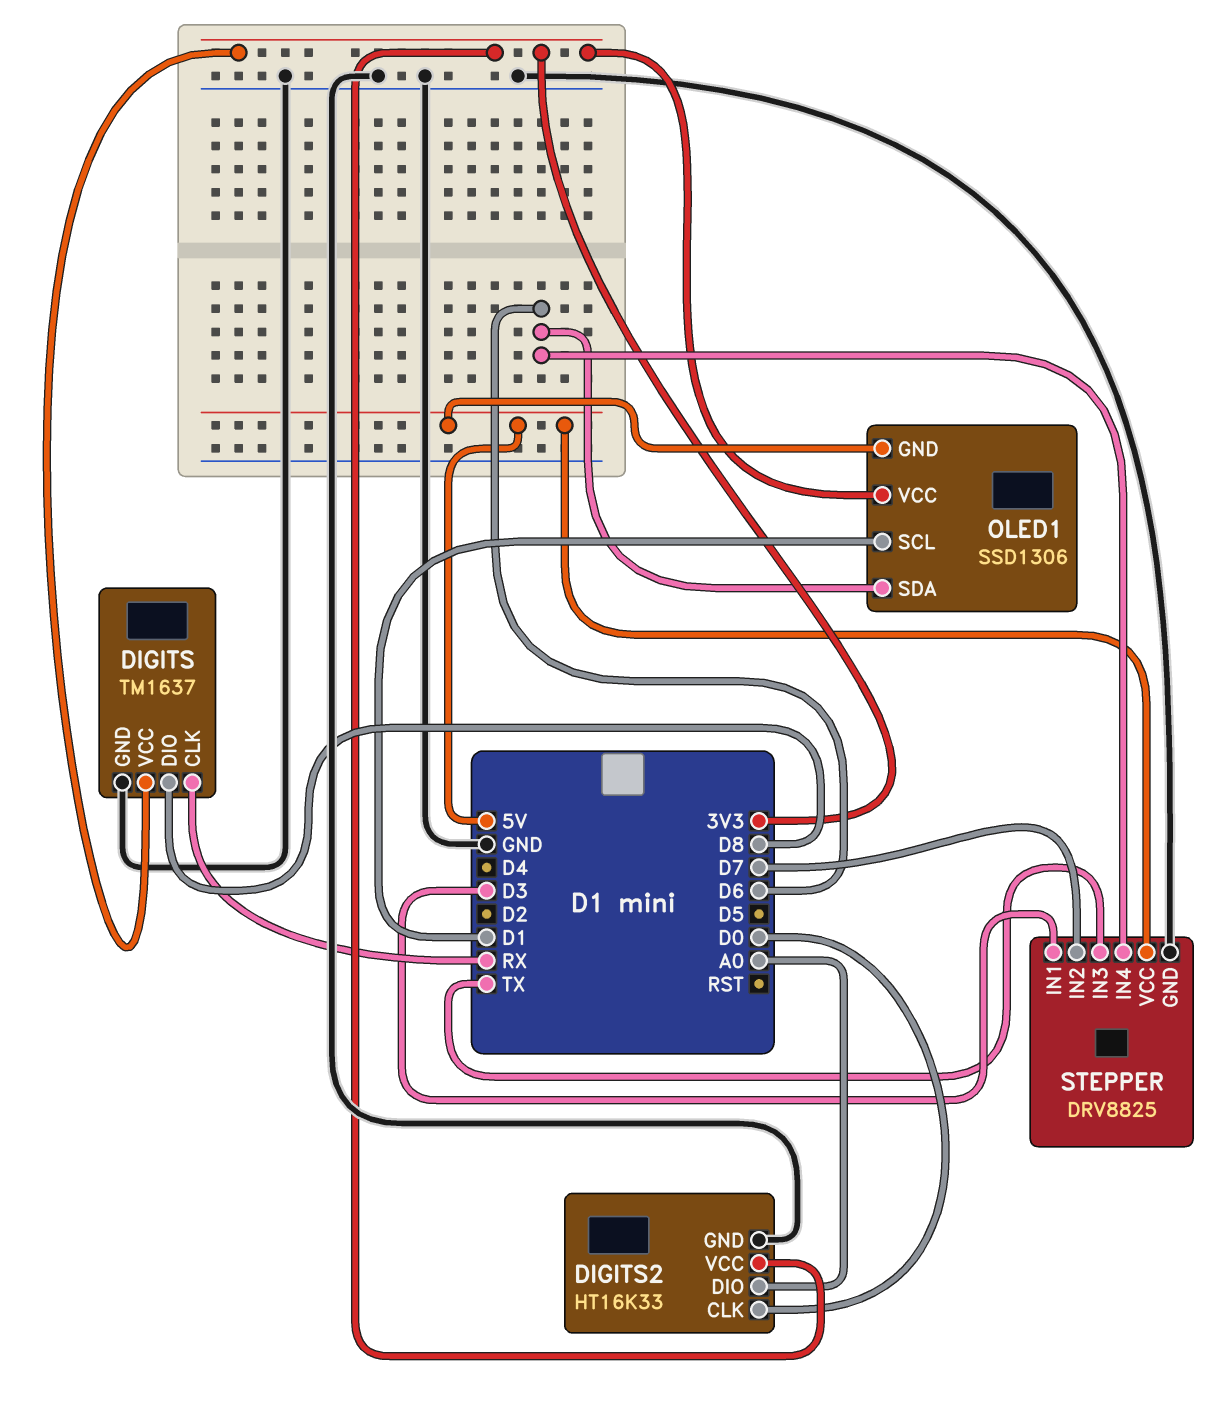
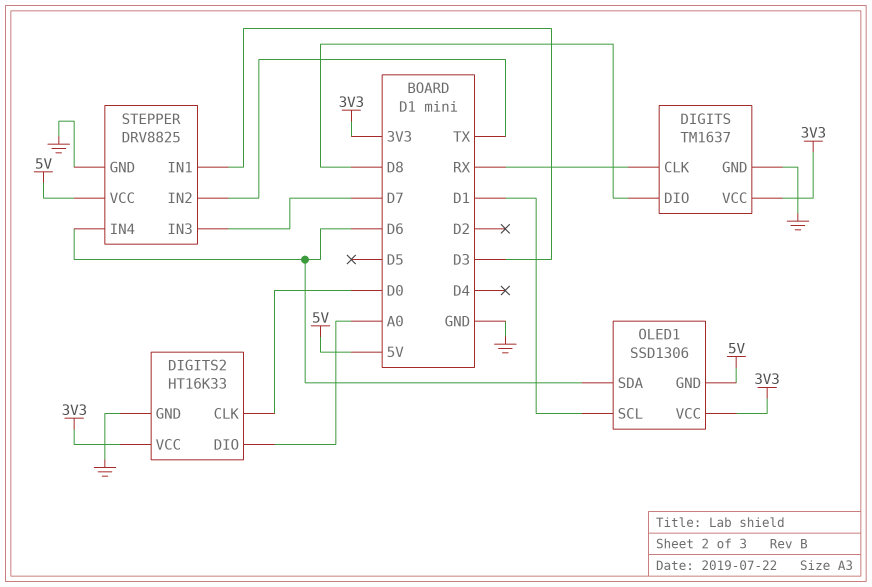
STEPPER pin IN2: D7 -> TX
STEPPER pin IN3: TX -> D7

